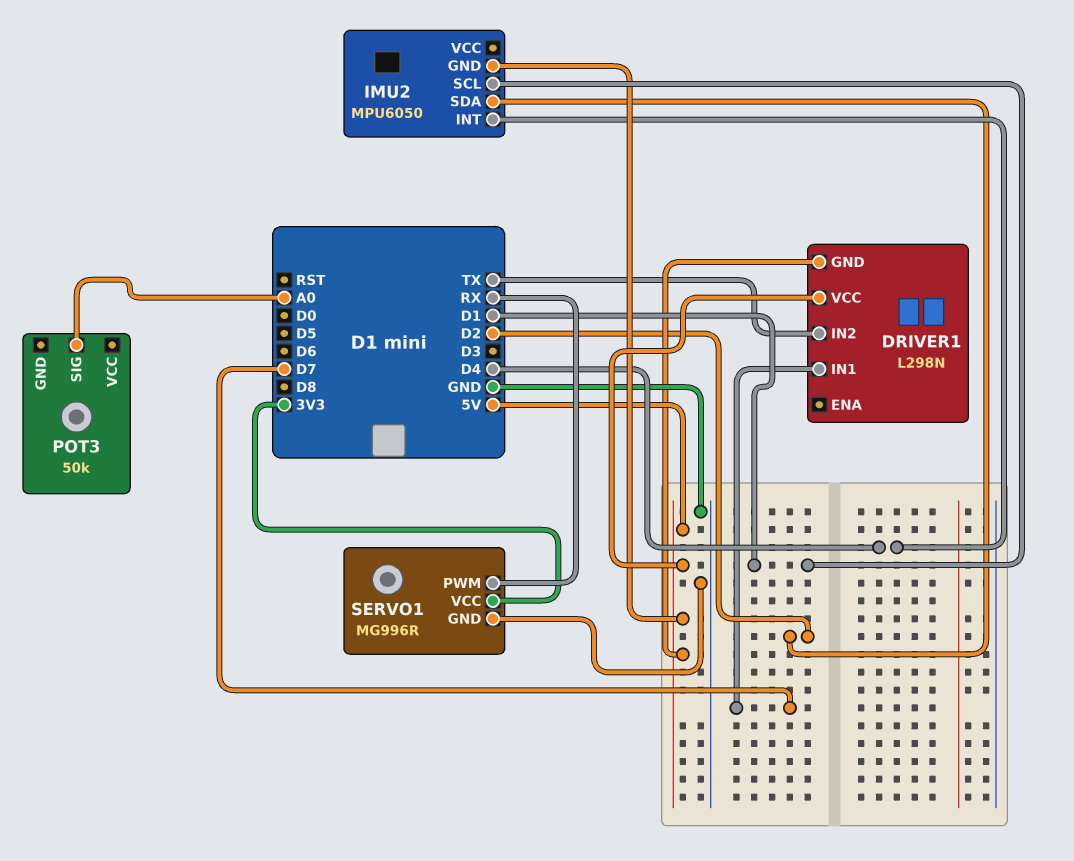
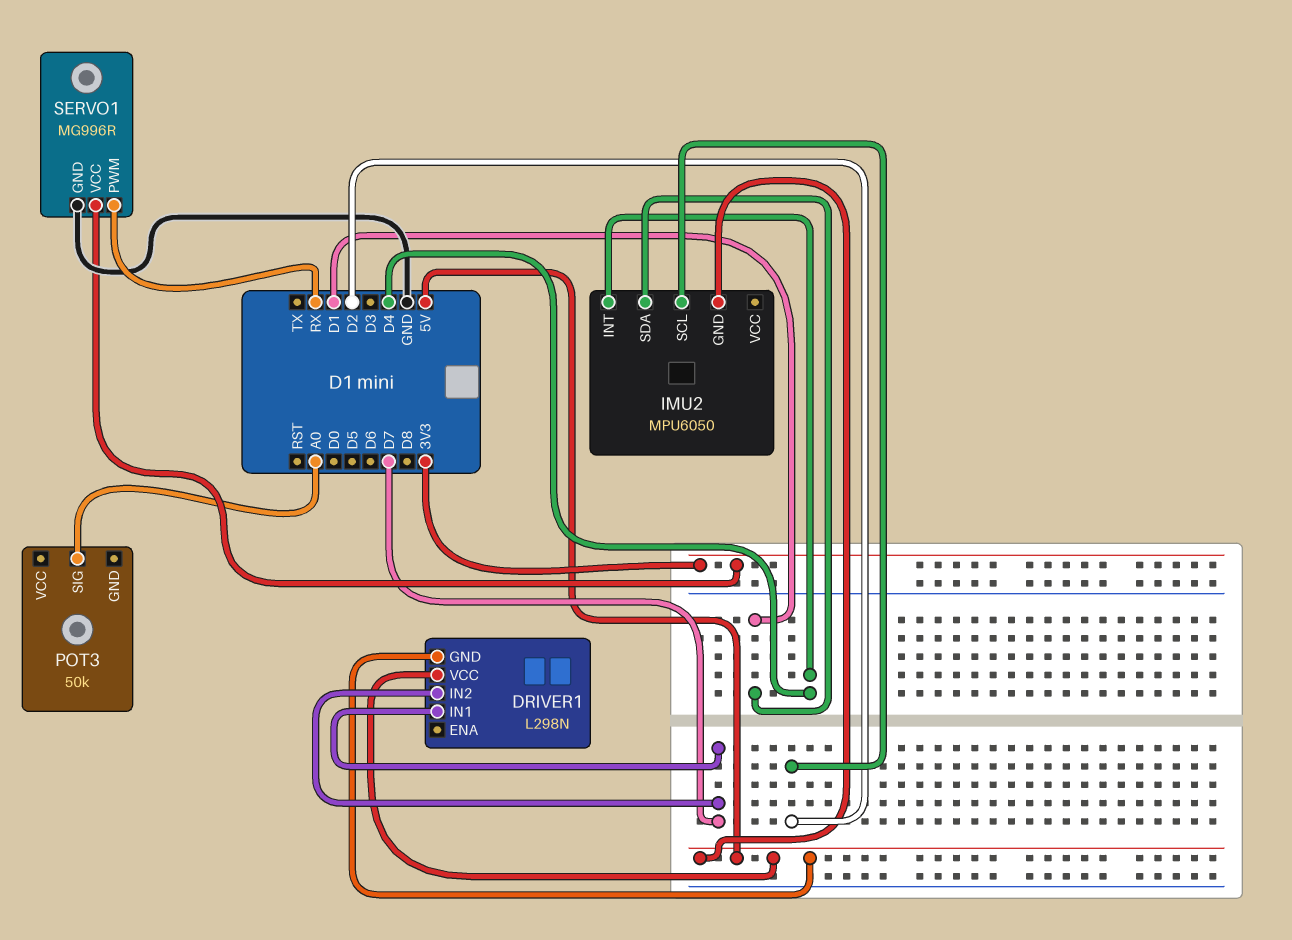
DRIVER1 pin IN2: TX -> D7
IMU2 pin SCL: D1 -> D2
IMU2 pin SDA: D2 -> D1

